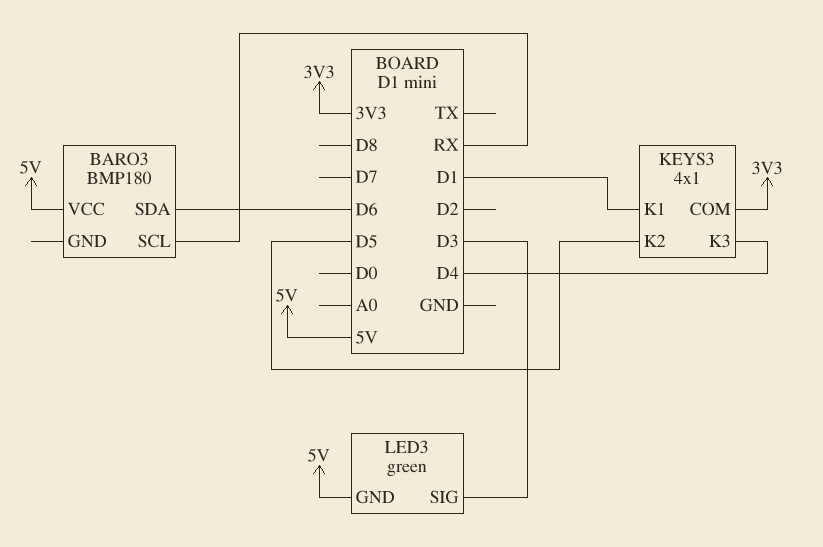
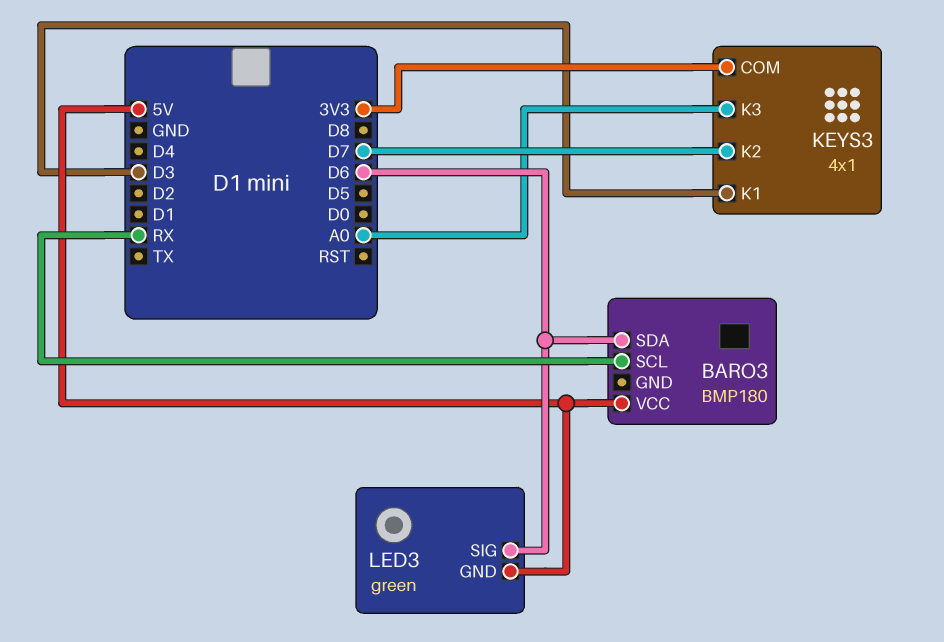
KEYS3 pin K1: D1 -> D3
KEYS3 pin K2: D5 -> D7
KEYS3 pin K3: D4 -> A0
LED3 pin SIG: D3 -> D6

